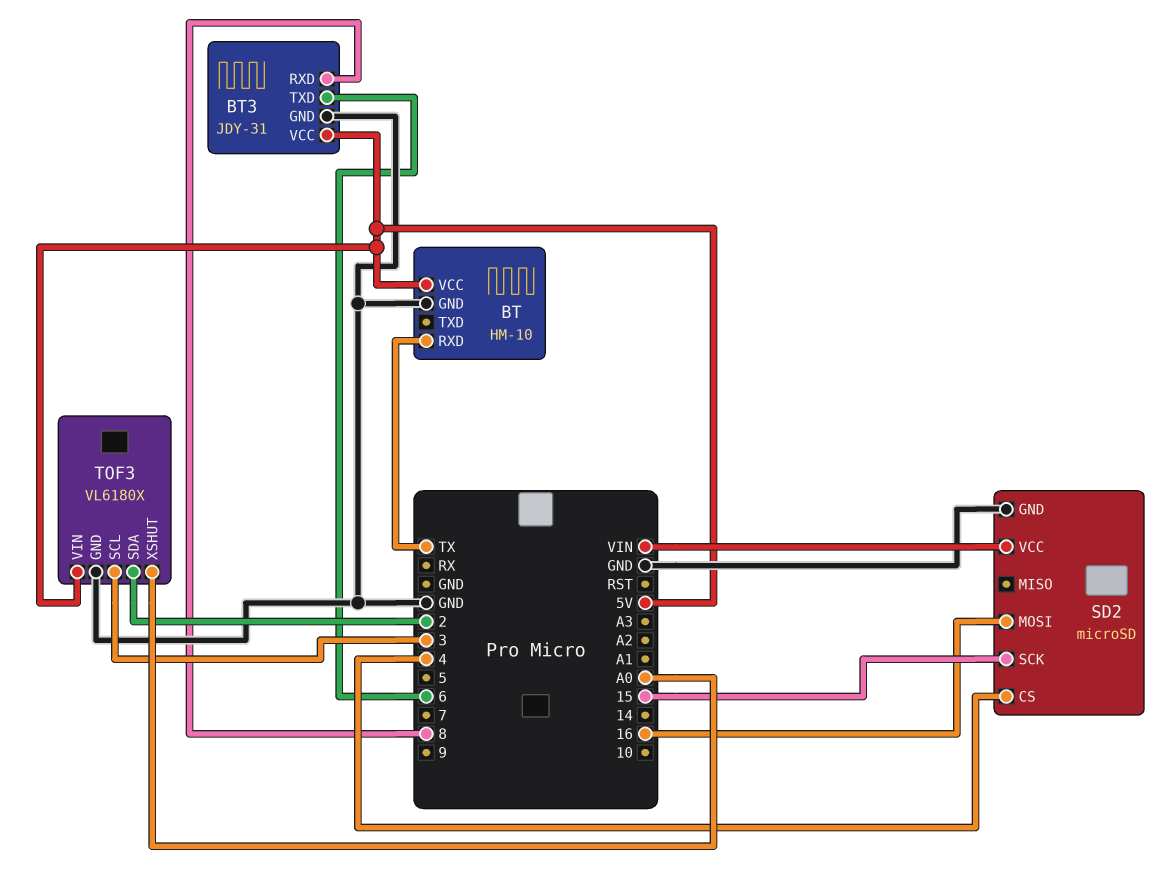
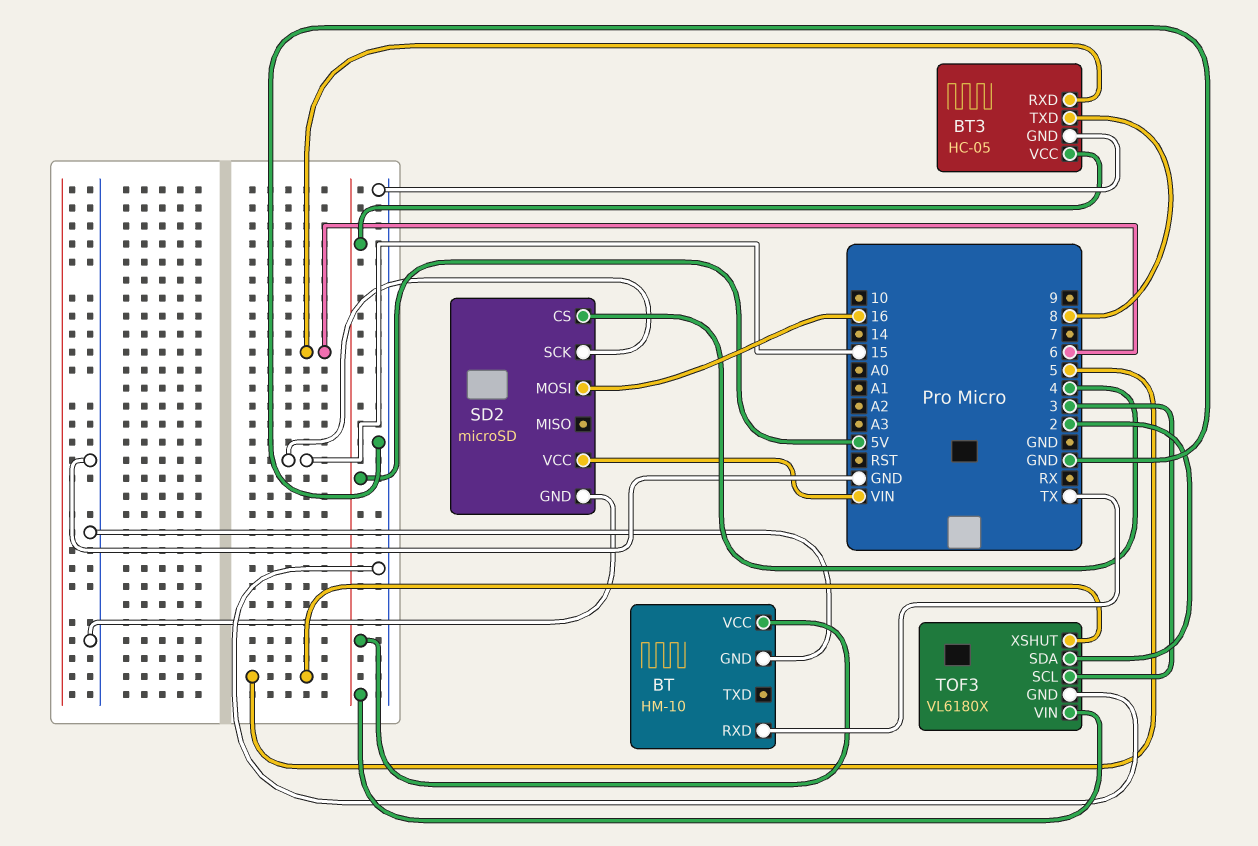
BT3: JDY-31 -> HC-05
BT3 pin RXD: 8 -> 6
BT3 pin TXD: 6 -> 8
TOF3 pin XSHUT: A0 -> 5

